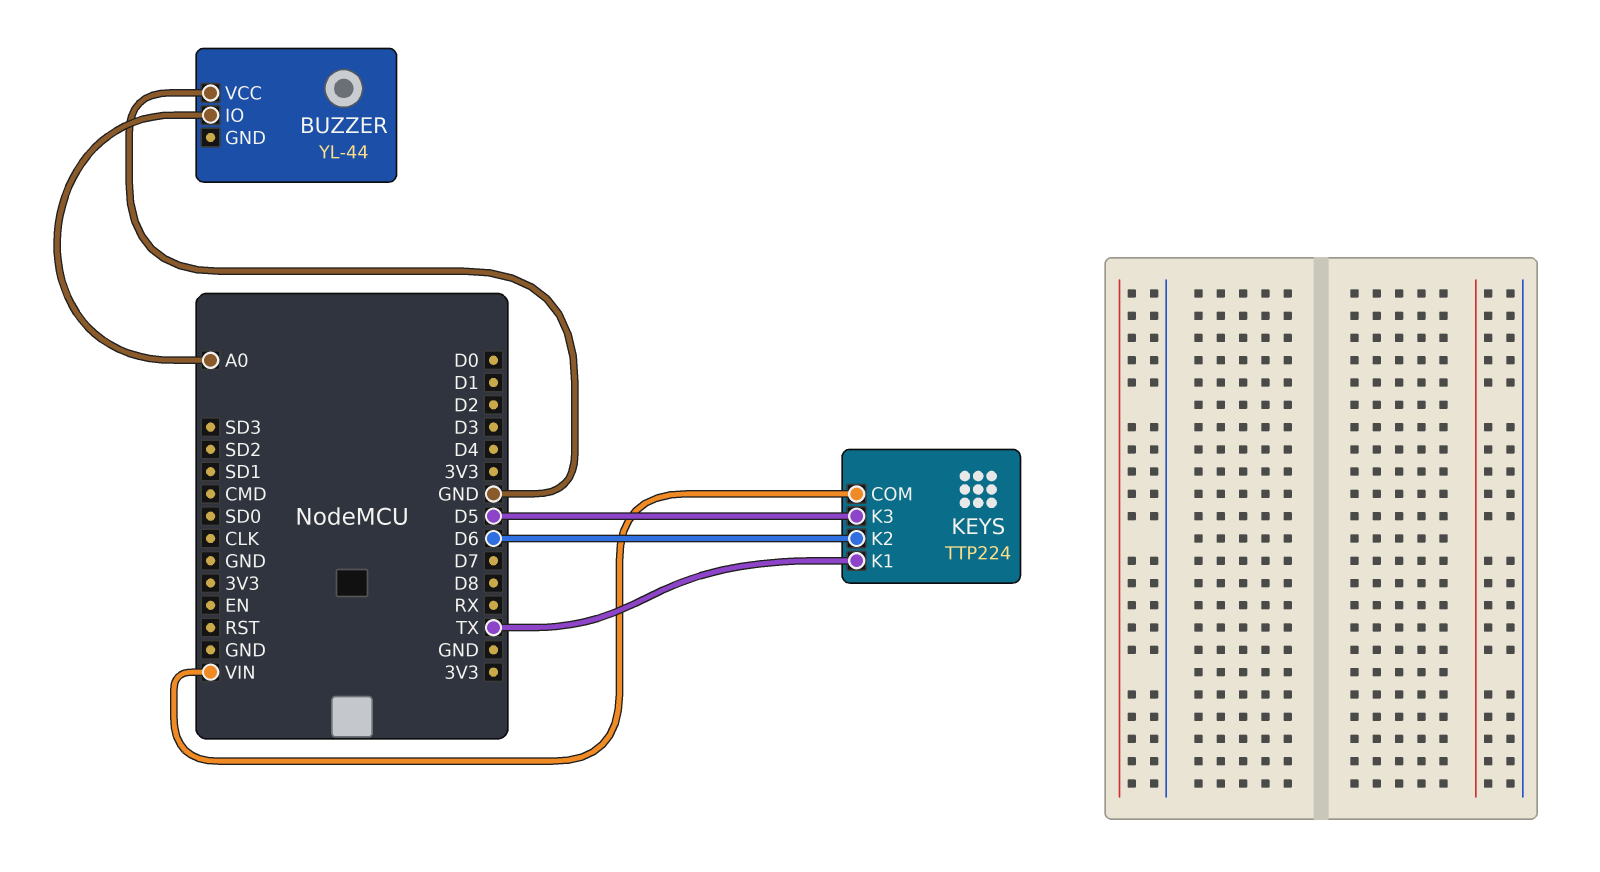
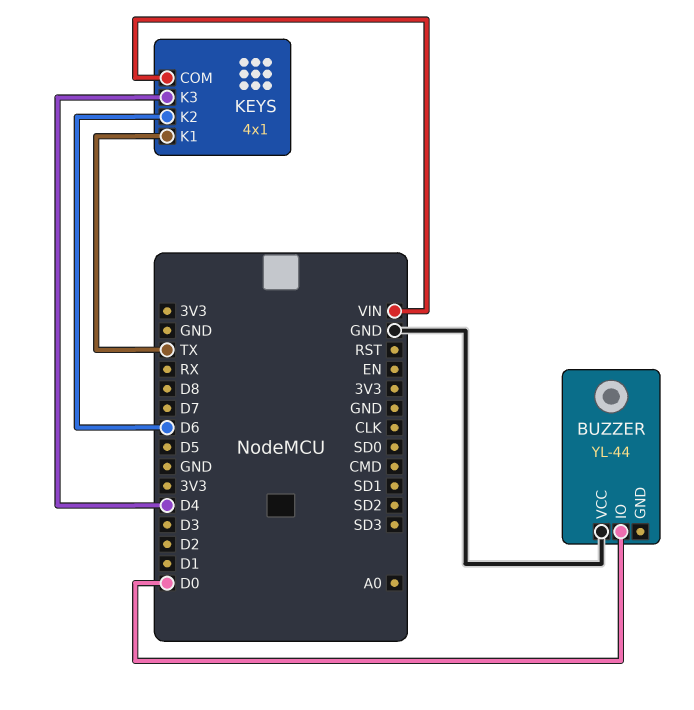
BUZZER pin IO: A0 -> D0
KEYS: TTP224 -> 4x1
KEYS pin K3: D5 -> D4

